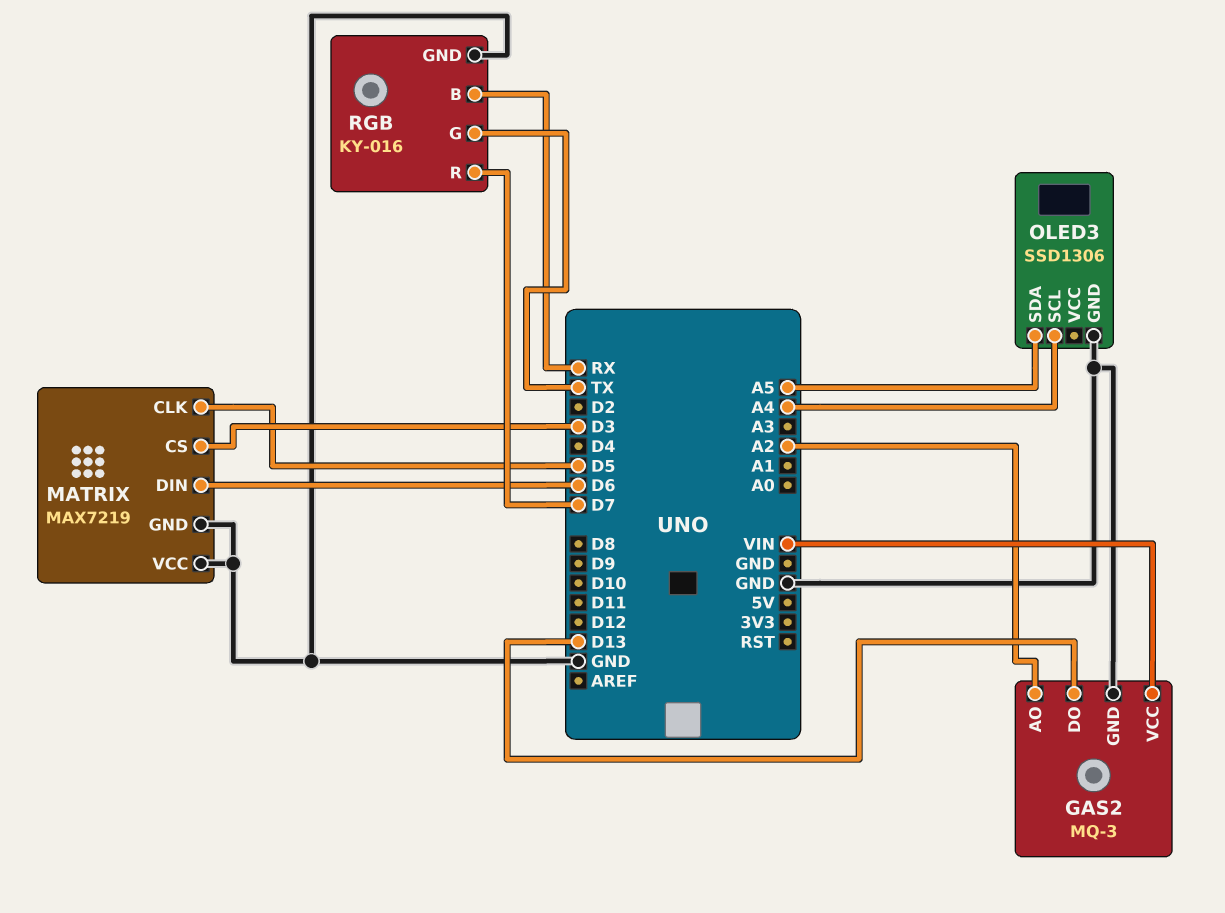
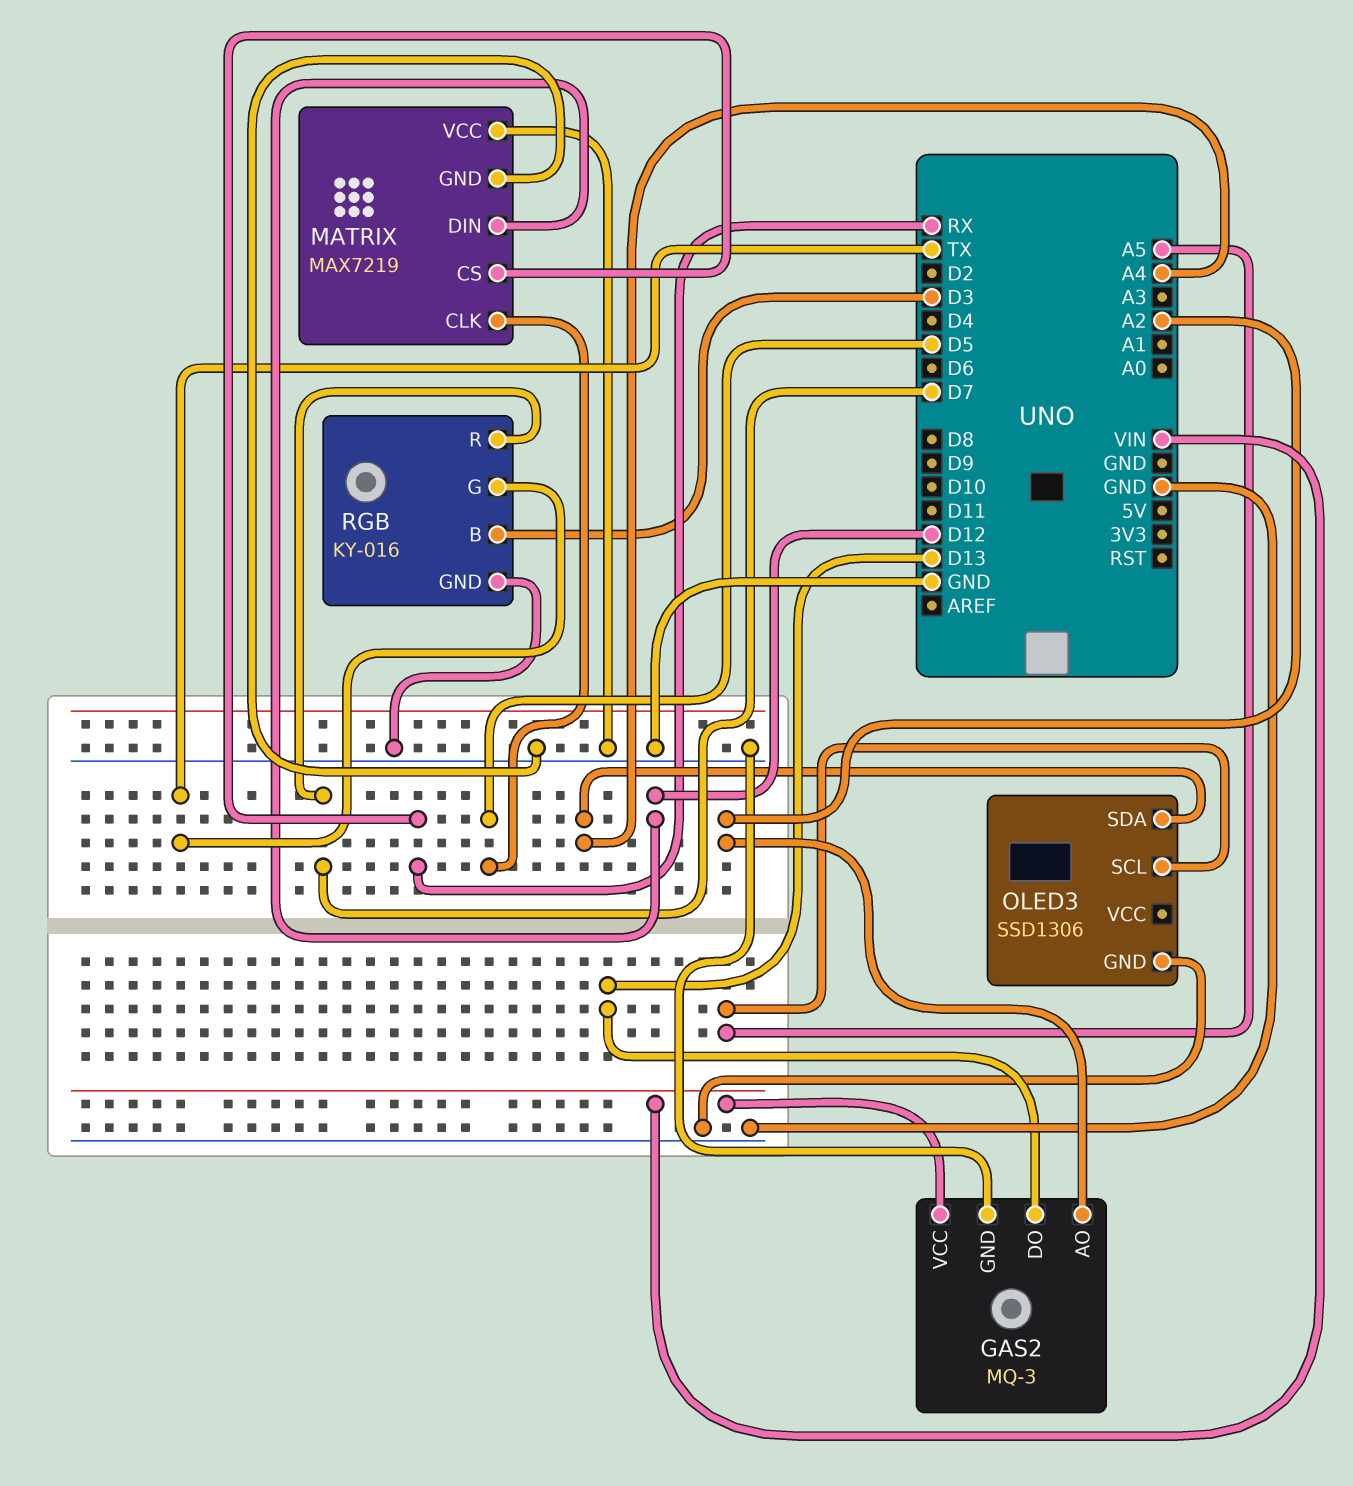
MATRIX pin CS: D3 -> RX
MATRIX pin DIN: D6 -> D12
OLED3 pin SCL: A4 -> A5
OLED3 pin SDA: A5 -> A4
RGB pin B: RX -> D3

